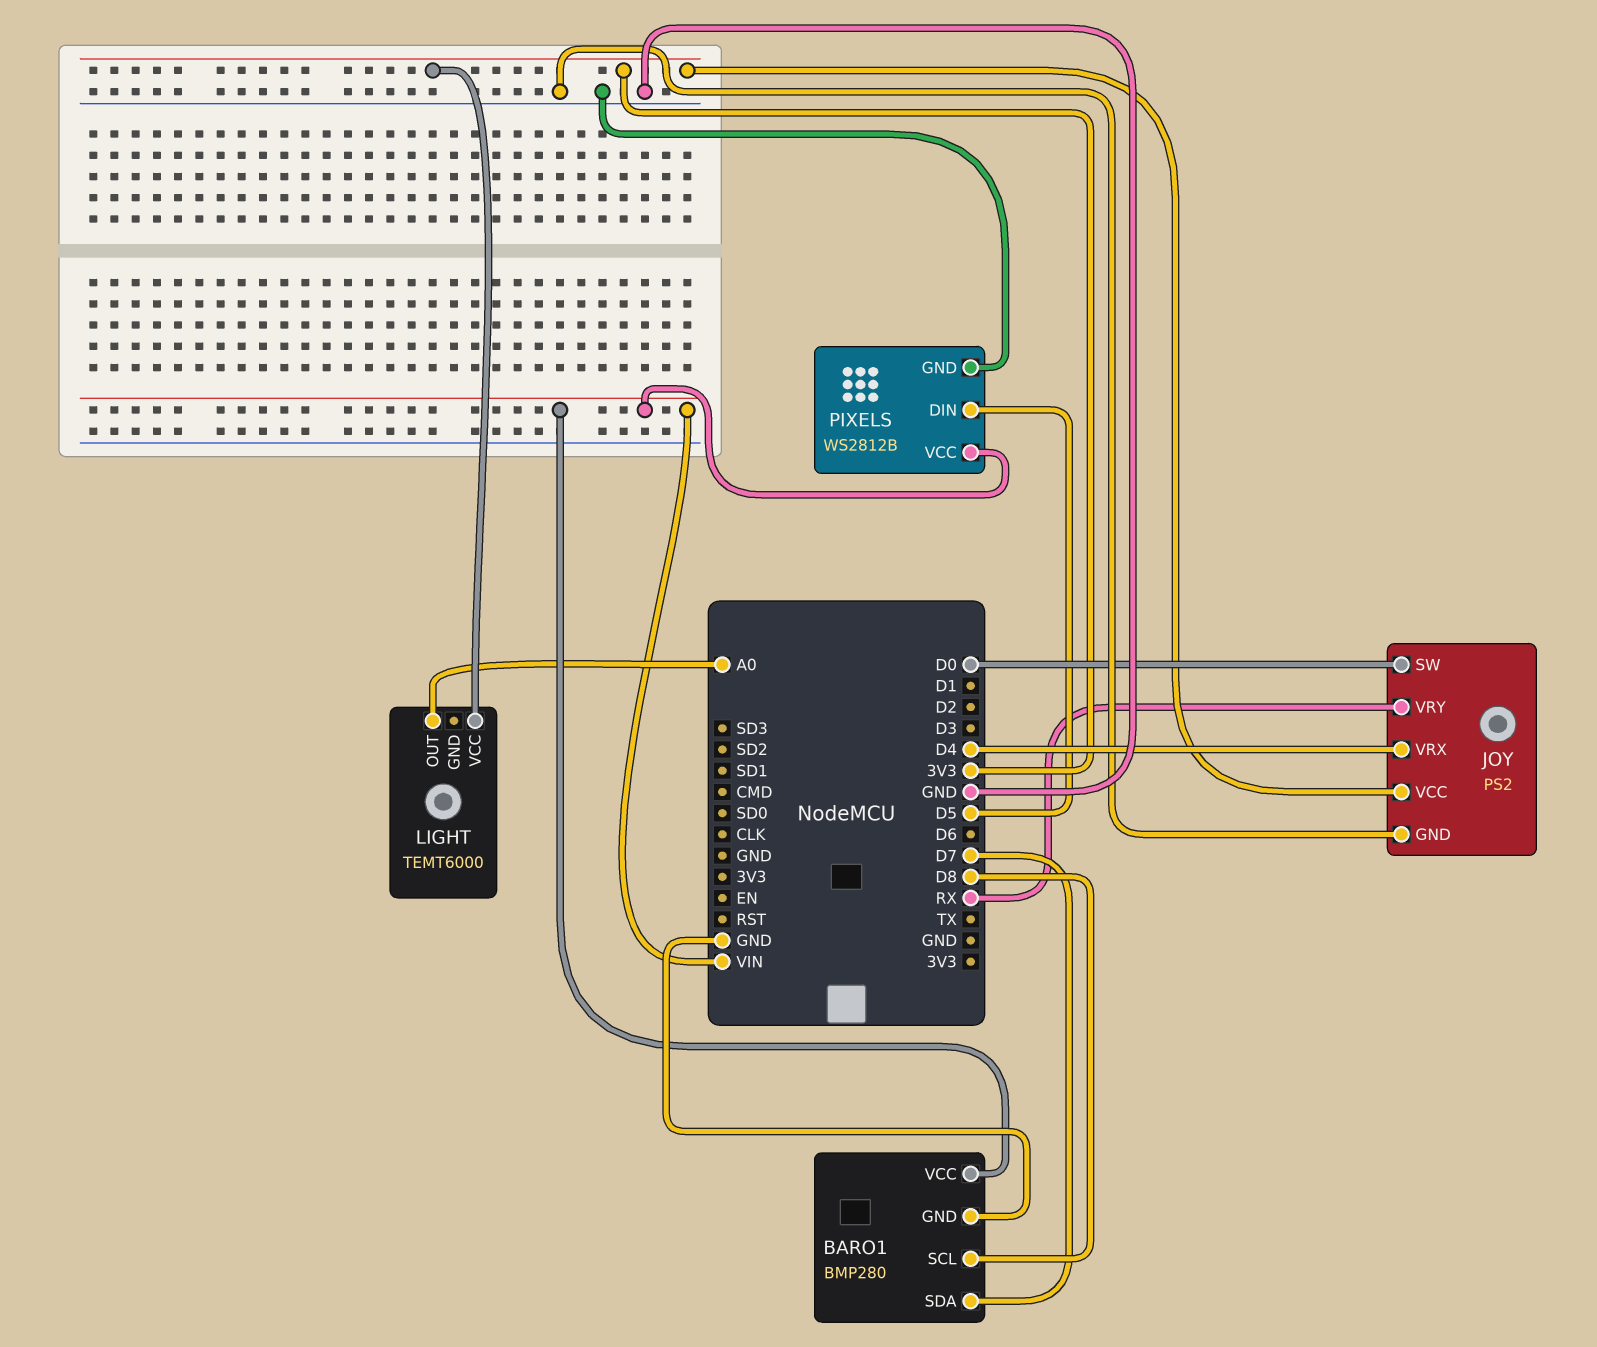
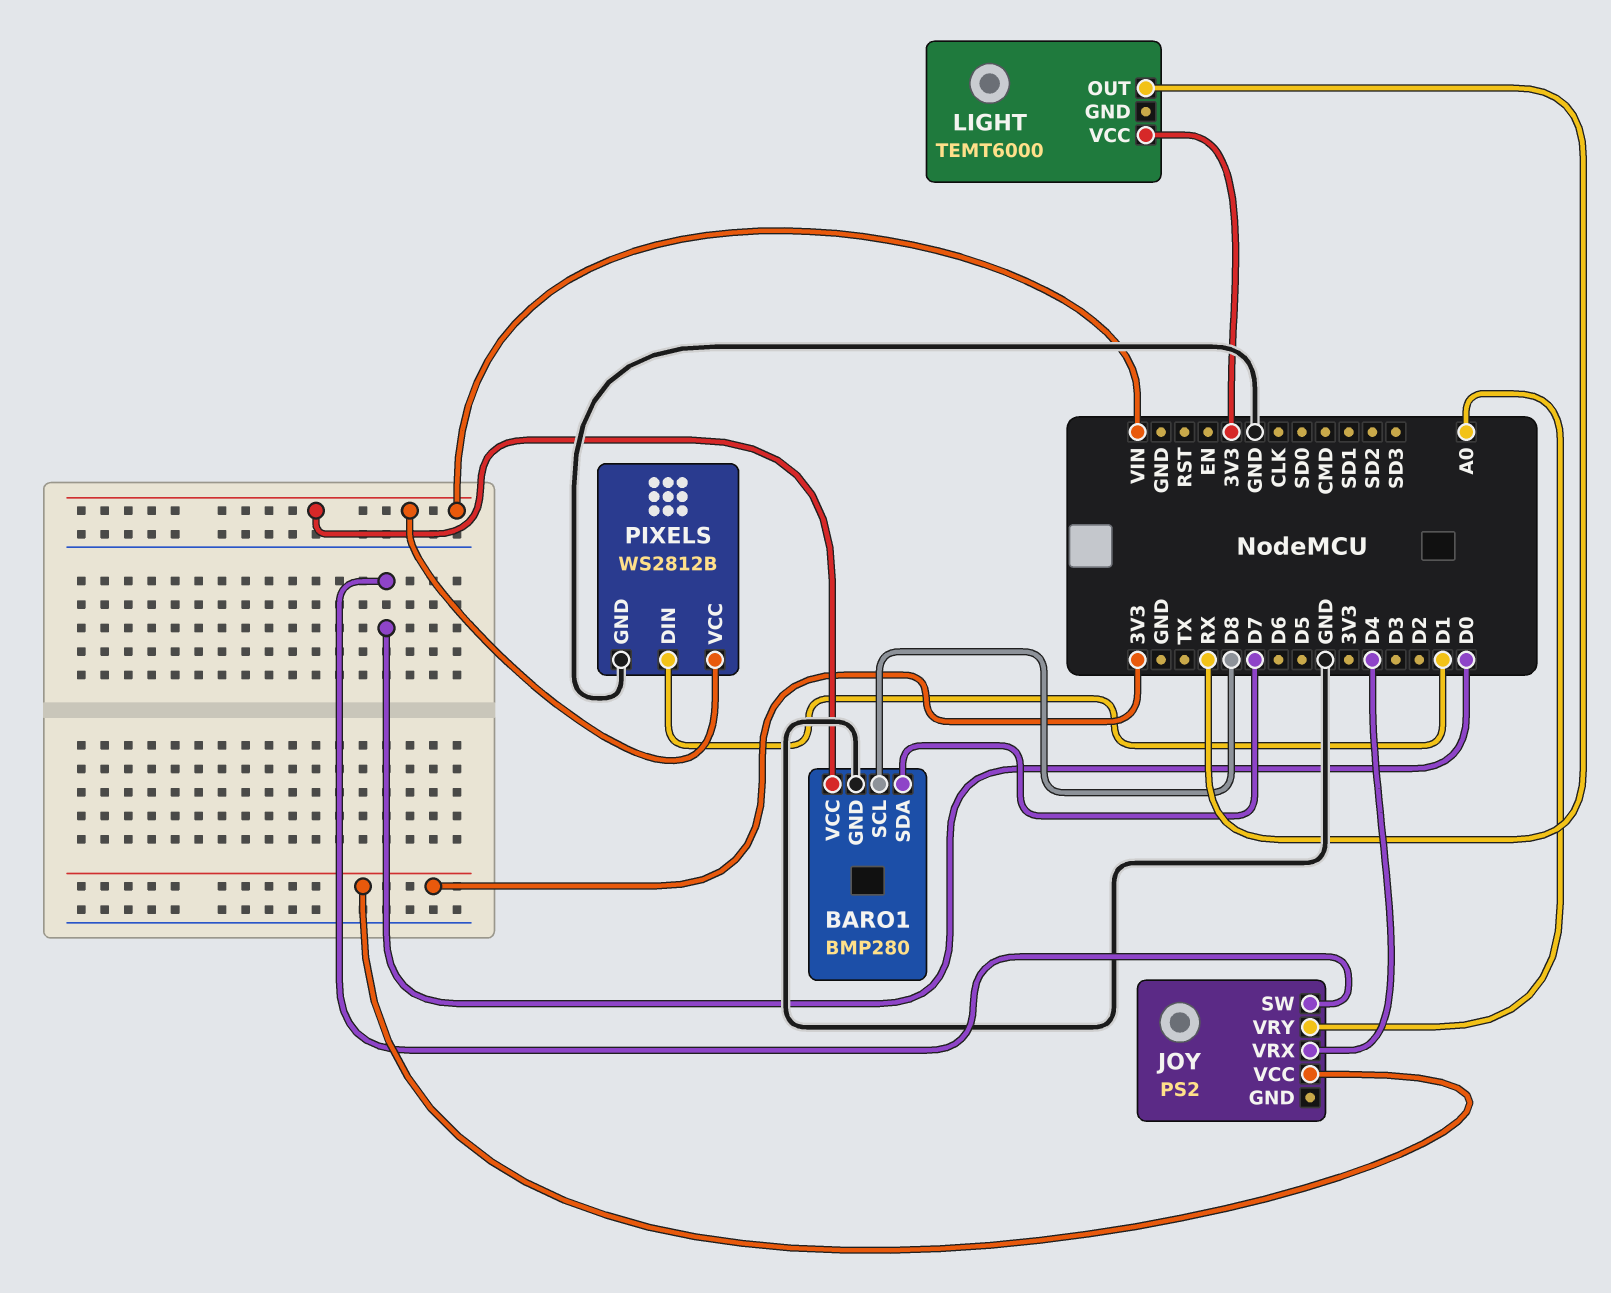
JOY pin GND: GND -> none
JOY pin VRY: RX -> A0
LIGHT pin OUT: A0 -> RX
PIXELS pin DIN: D5 -> D1

